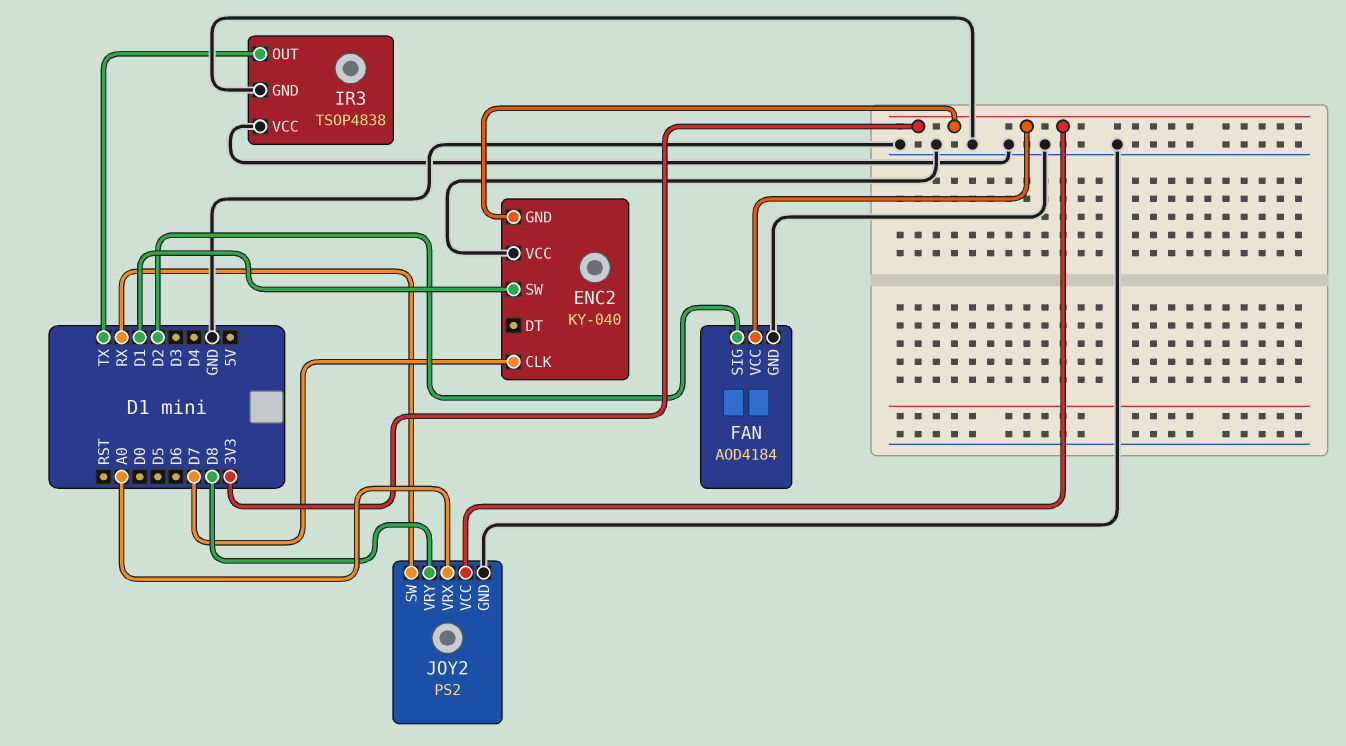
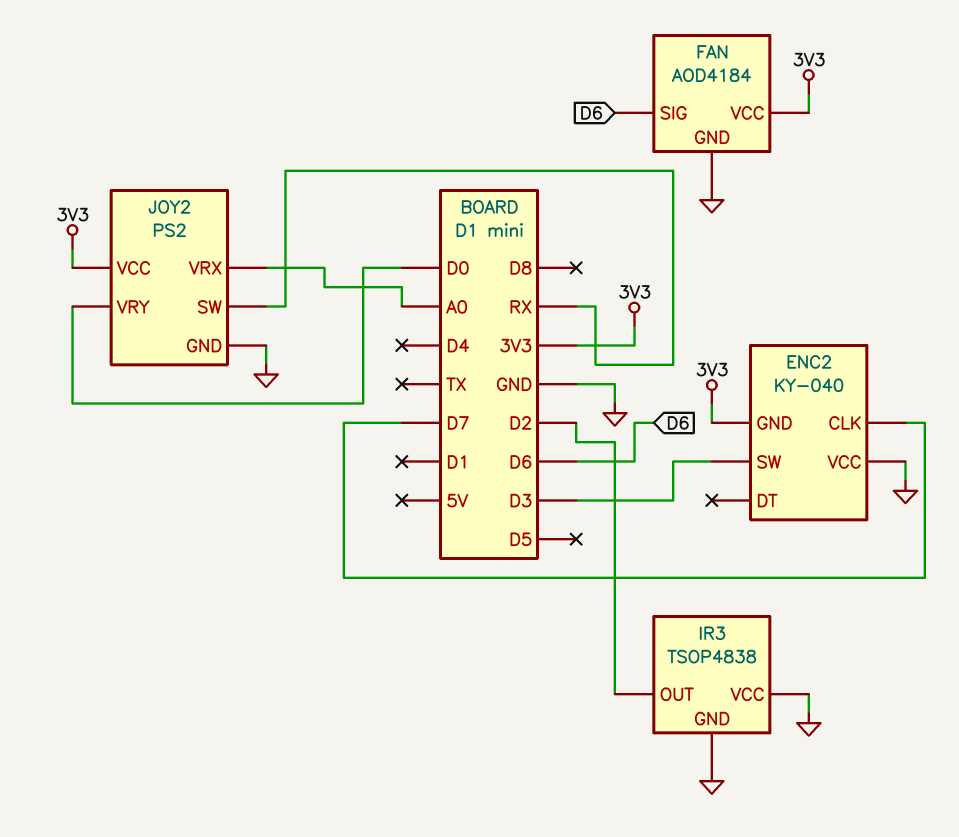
ENC2 pin SW: D1 -> D3
FAN pin SIG: D2 -> D6
IR3 pin OUT: TX -> D2
JOY2 pin VRY: D8 -> D0

